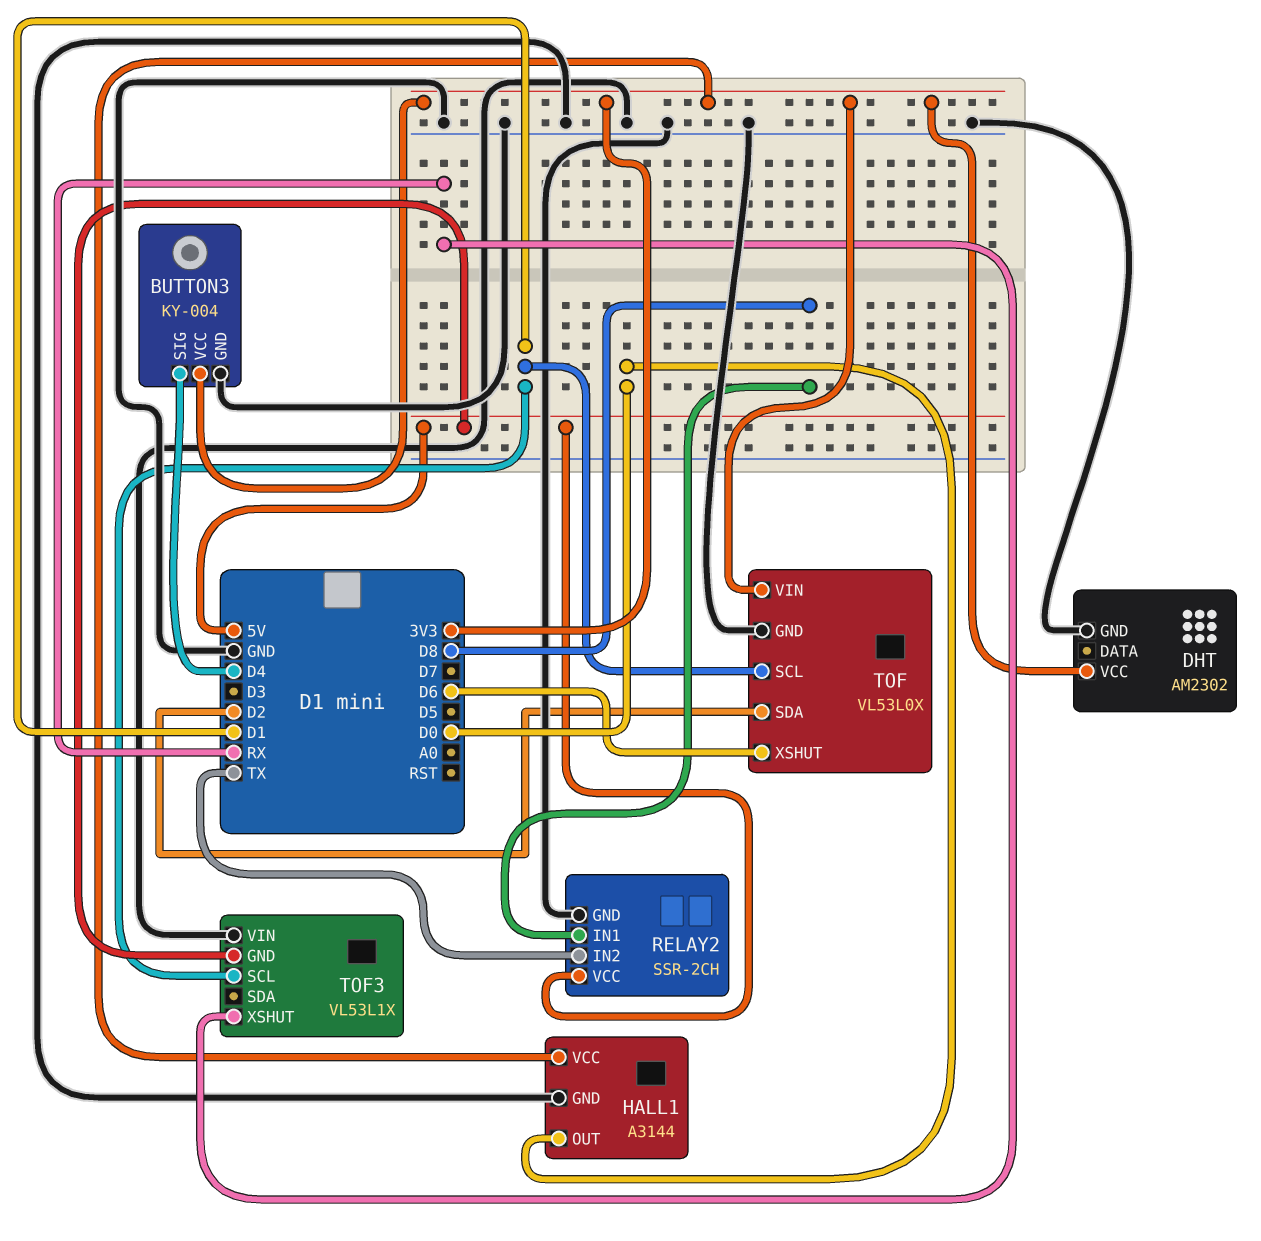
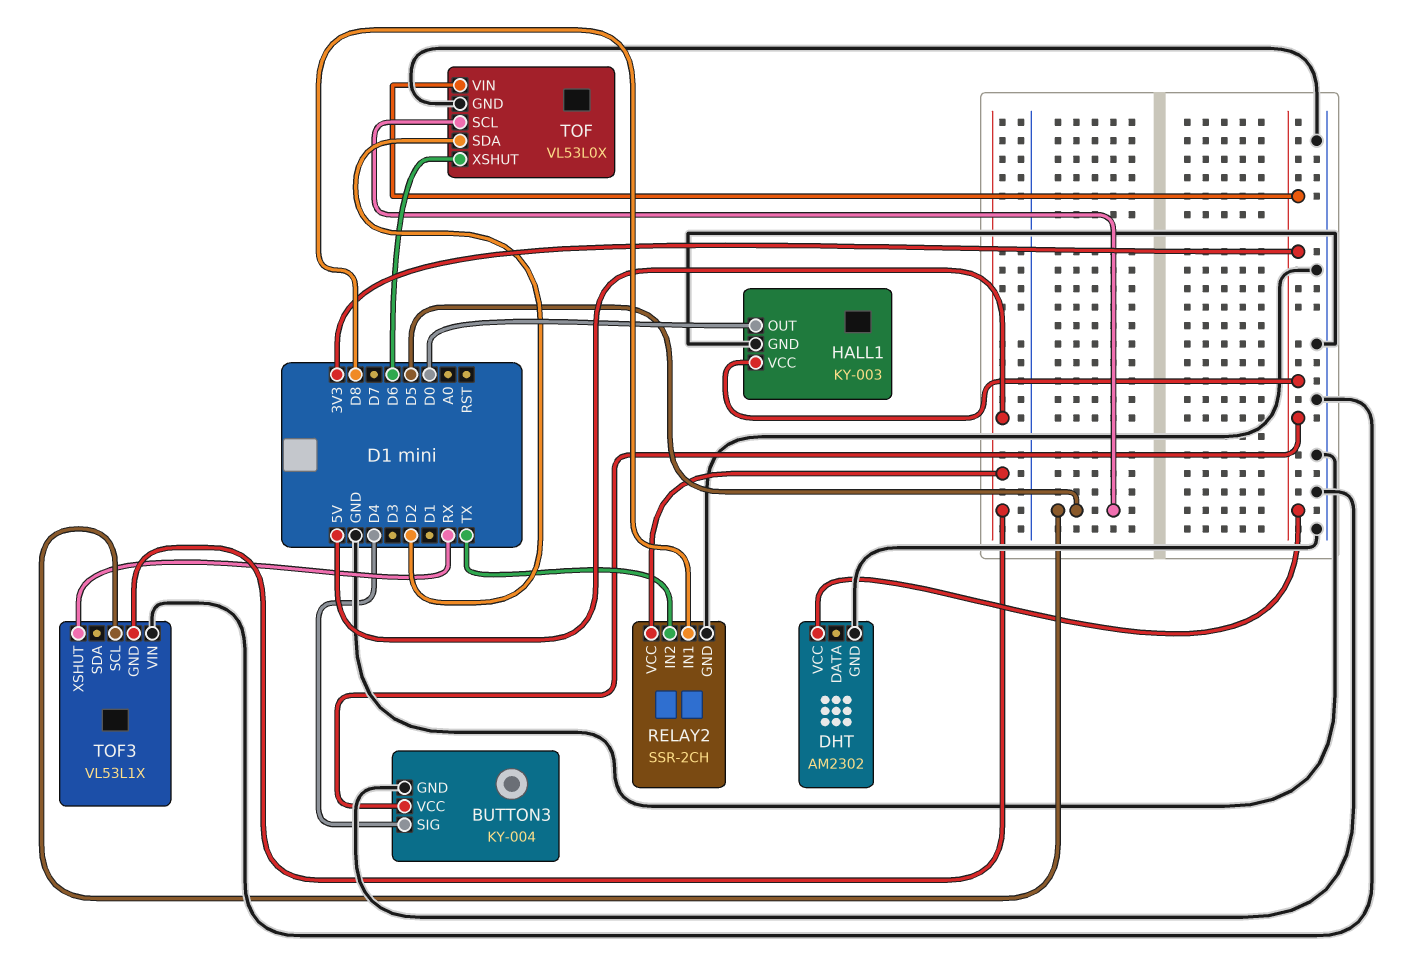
HALL1: A3144 -> KY-003
TOF pin SCL: D1 -> D5
TOF3 pin SCL: D1 -> D5

